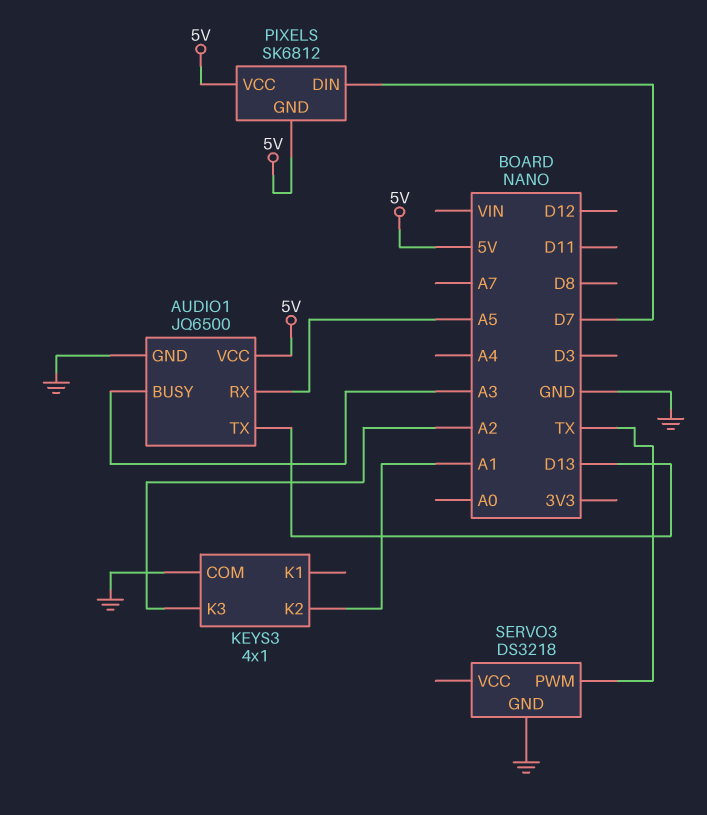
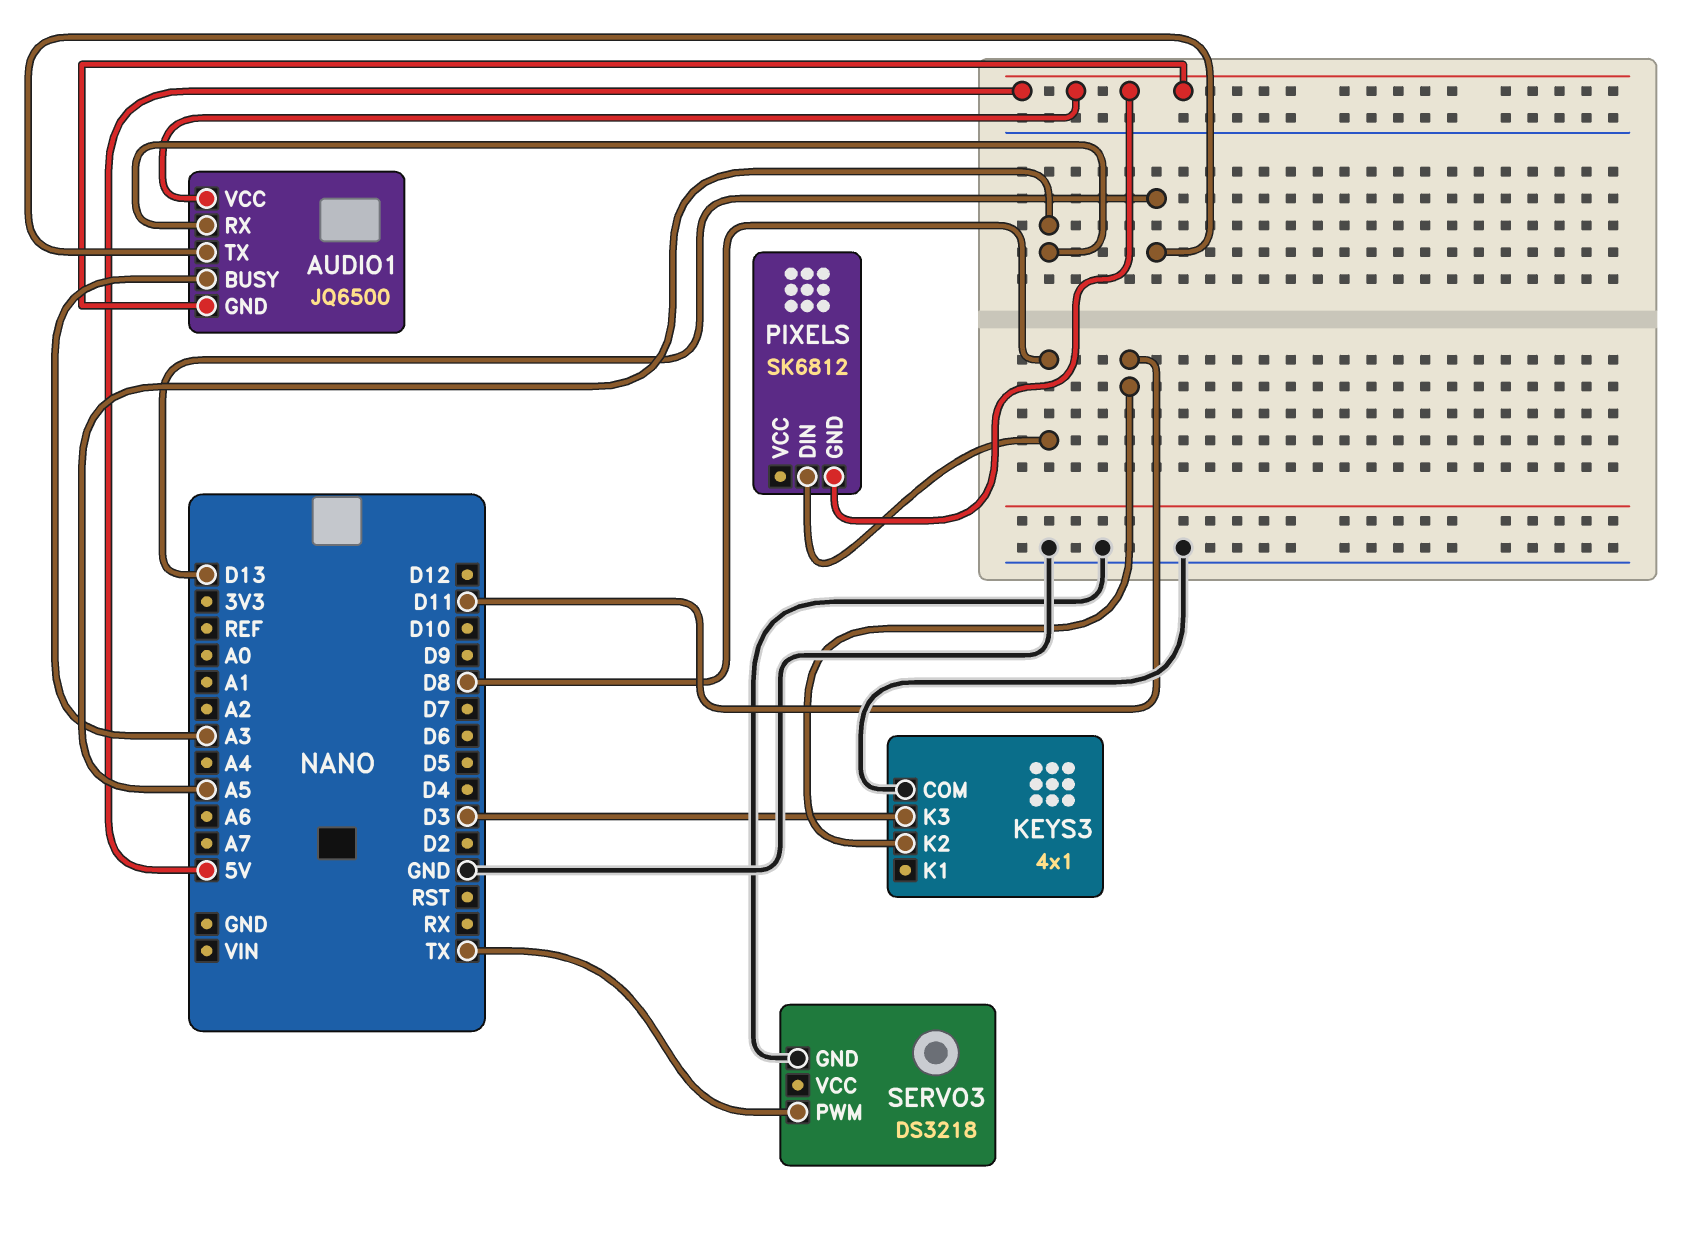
AUDIO1 pin GND: GND -> 5V
KEYS3 pin K2: A1 -> D11
KEYS3 pin K3: A2 -> D3
PIXELS pin DIN: D7 -> D8
PIXELS pin VCC: 5V -> none

